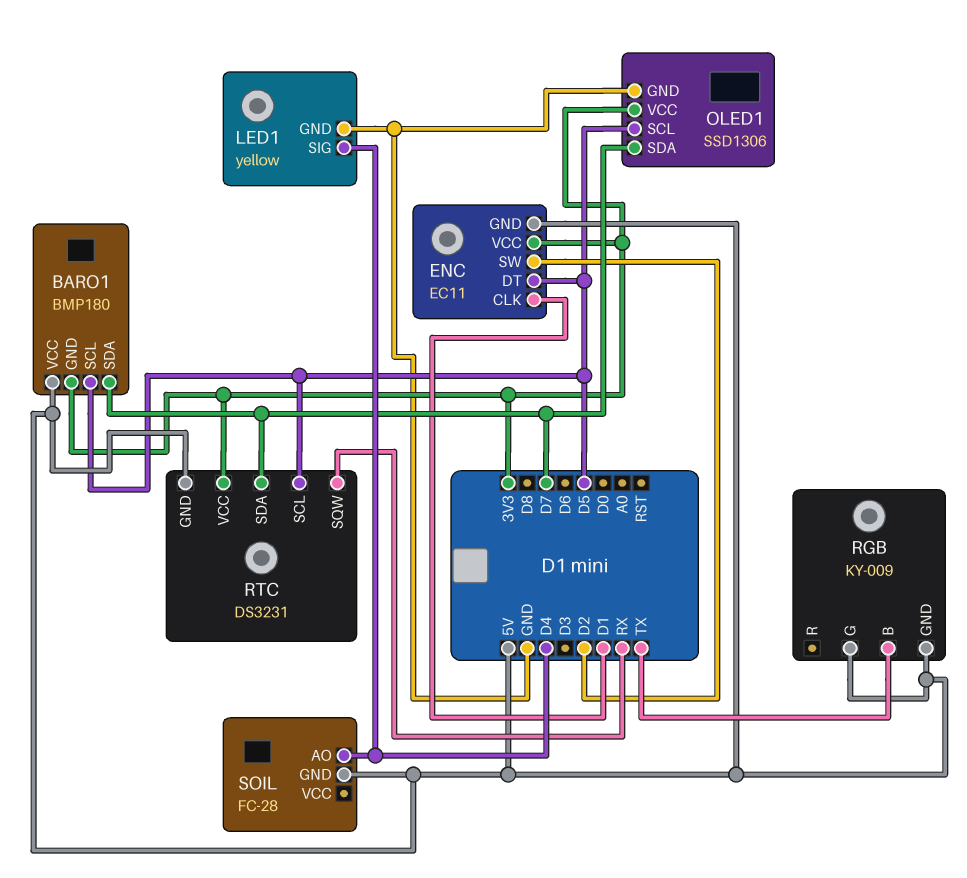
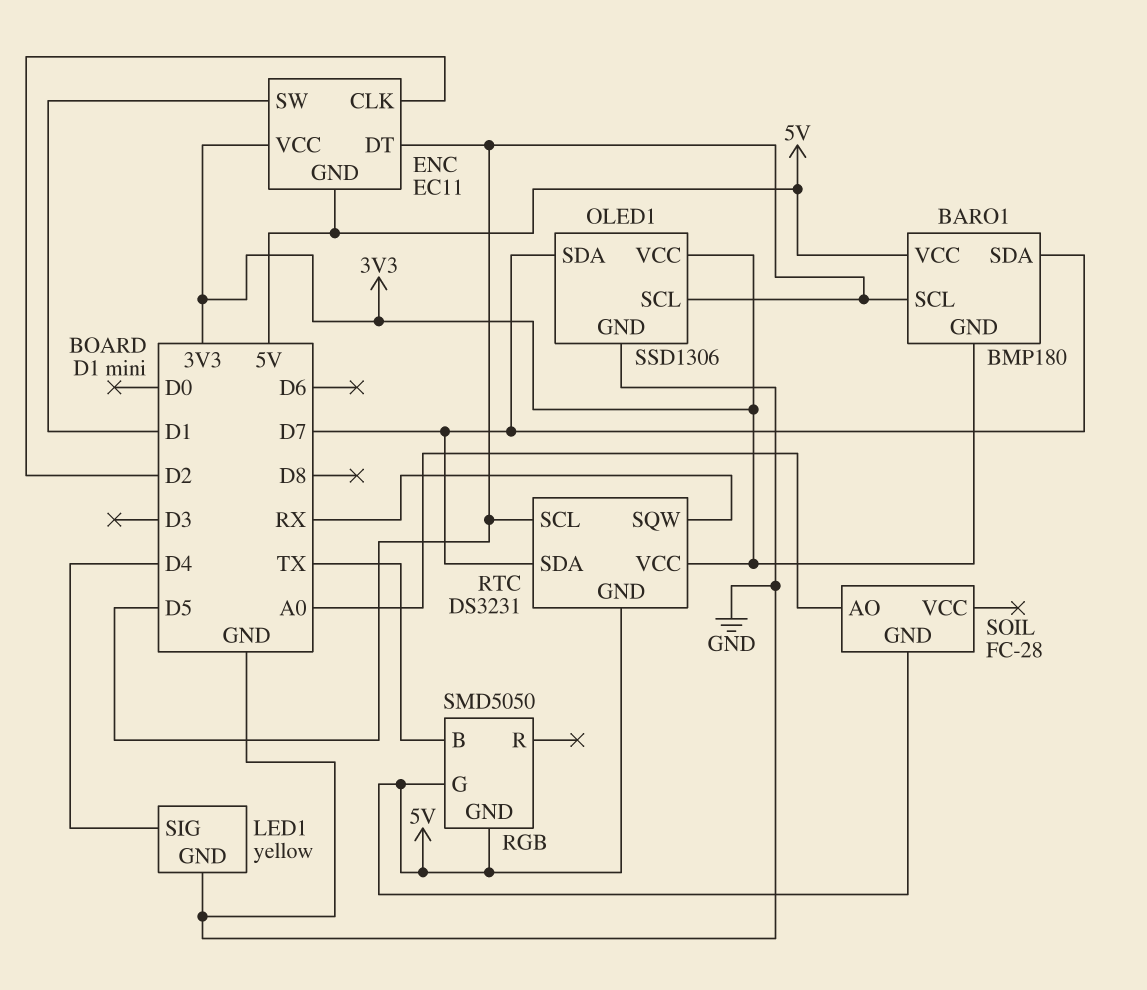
ENC pin CLK: D1 -> D2
ENC pin SW: D2 -> D1
RGB: KY-009 -> SMD5050
SOIL pin AO: D4 -> A0

